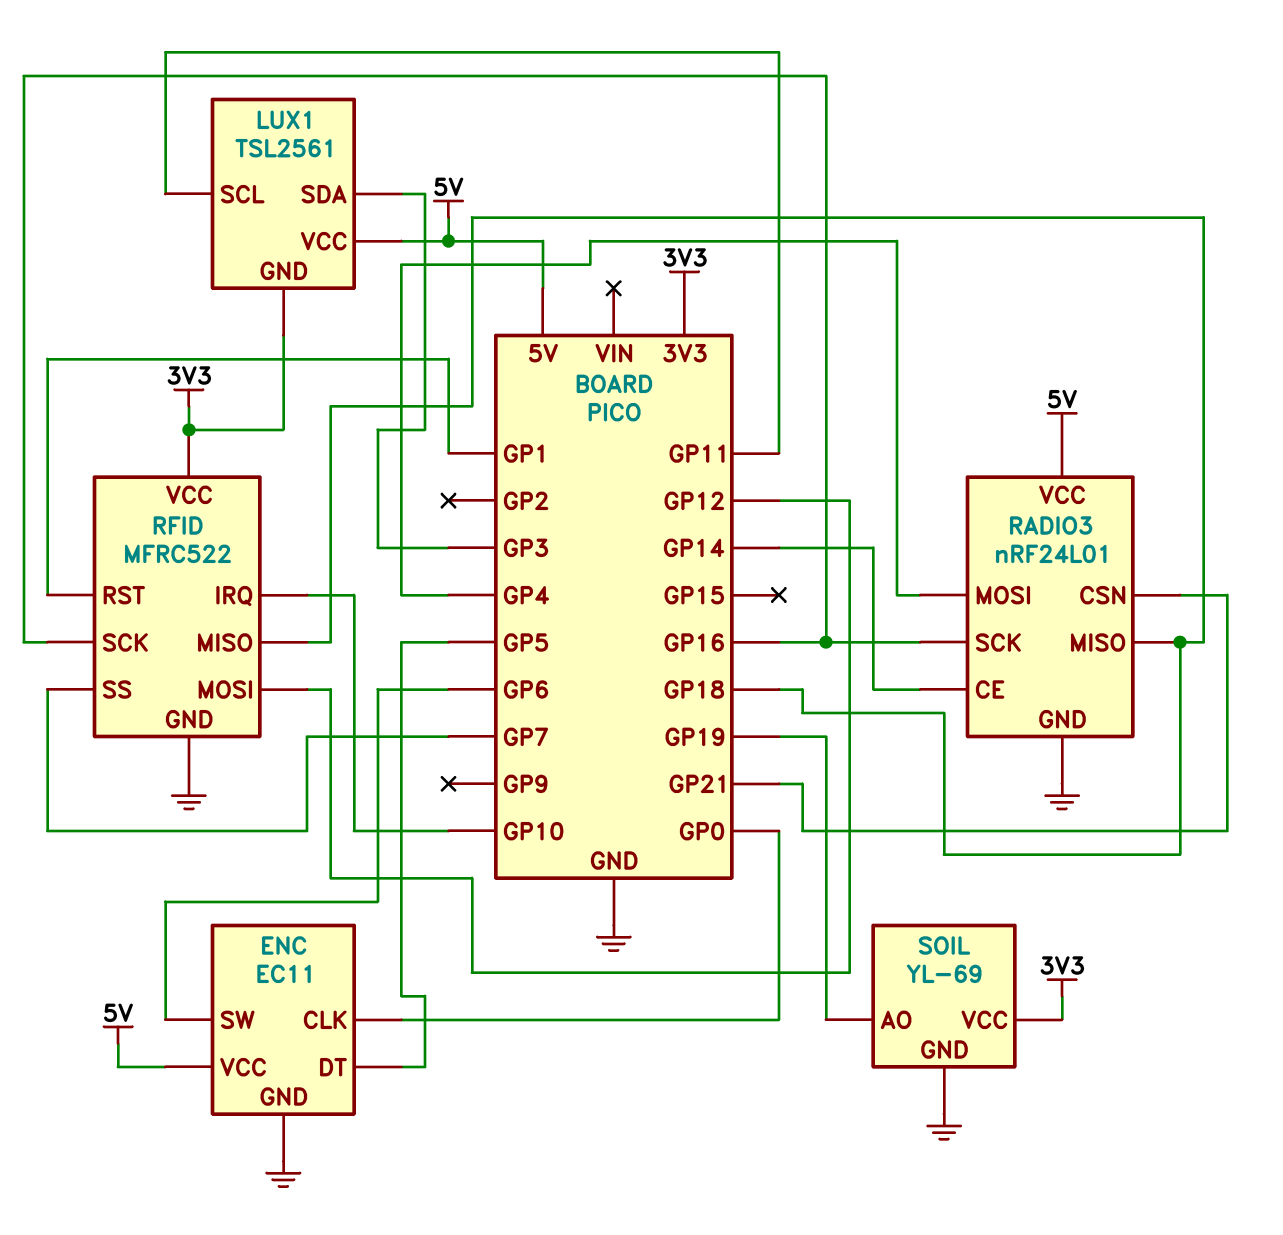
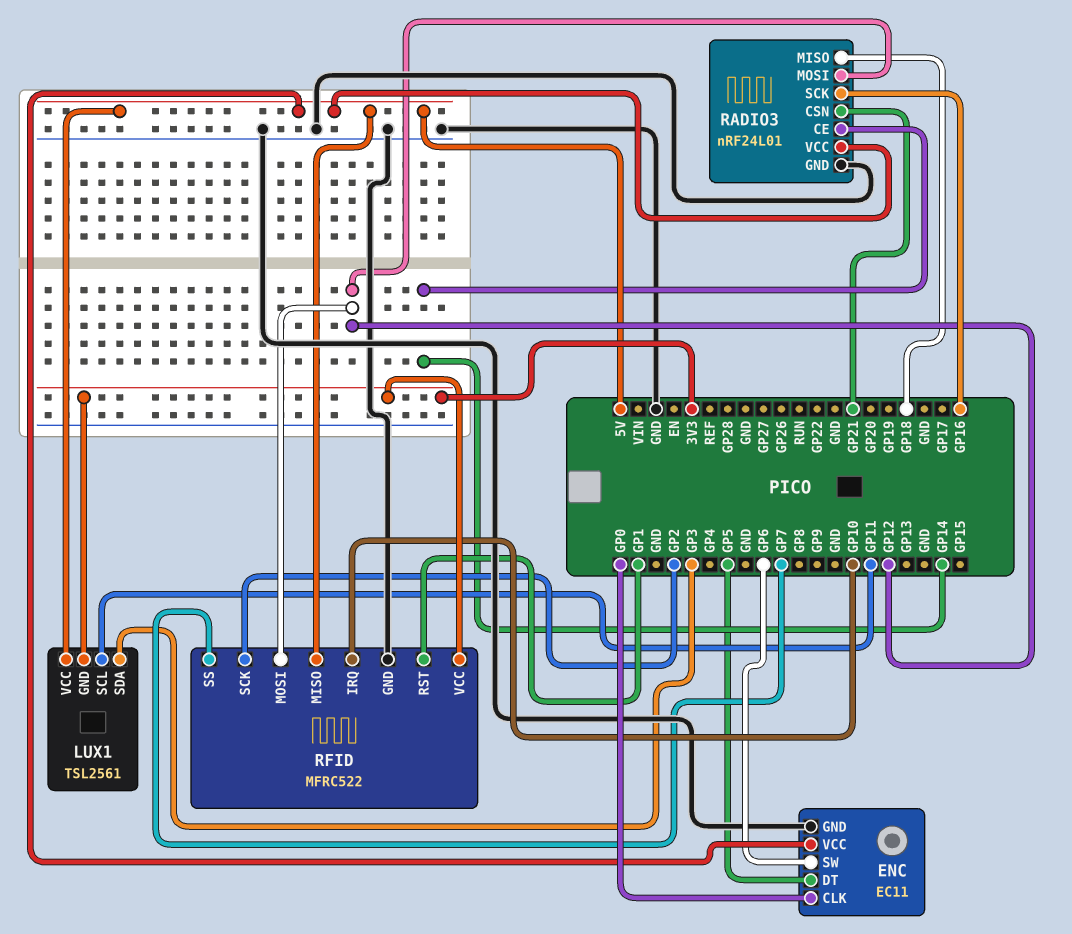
RADIO3 pin MOSI: GP4 -> GP12
RFID pin MISO: GP18 -> 5V
RFID pin SCK: GP16 -> GP2
SOIL: YL-69 -> none
SOIL pin AO: GP19 -> none
SOIL pin GND: GND -> none
SOIL pin VCC: 3V3 -> none

